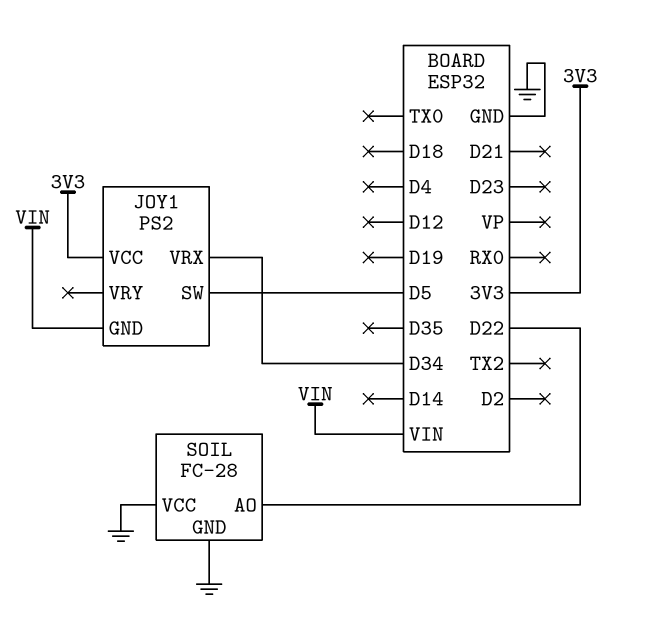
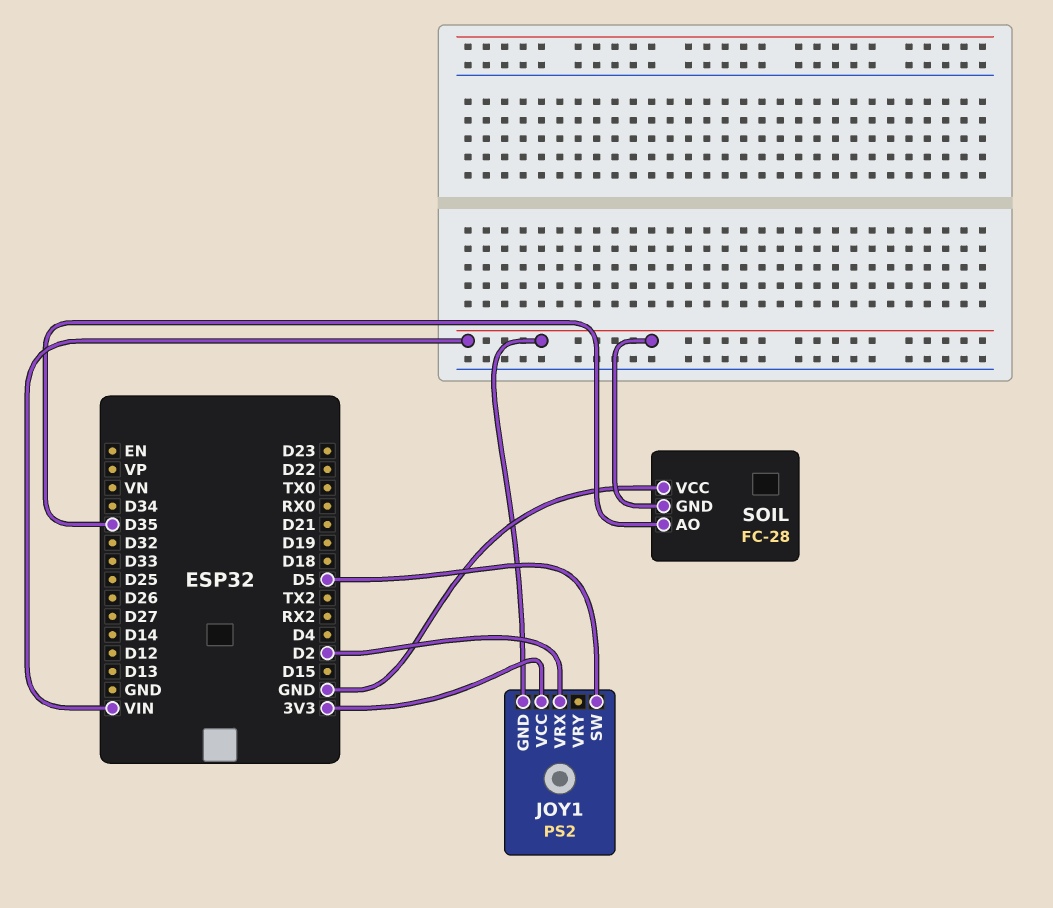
JOY1 pin VRX: D34 -> D2
SOIL pin AO: D22 -> D35
SOIL pin GND: GND -> VIN

